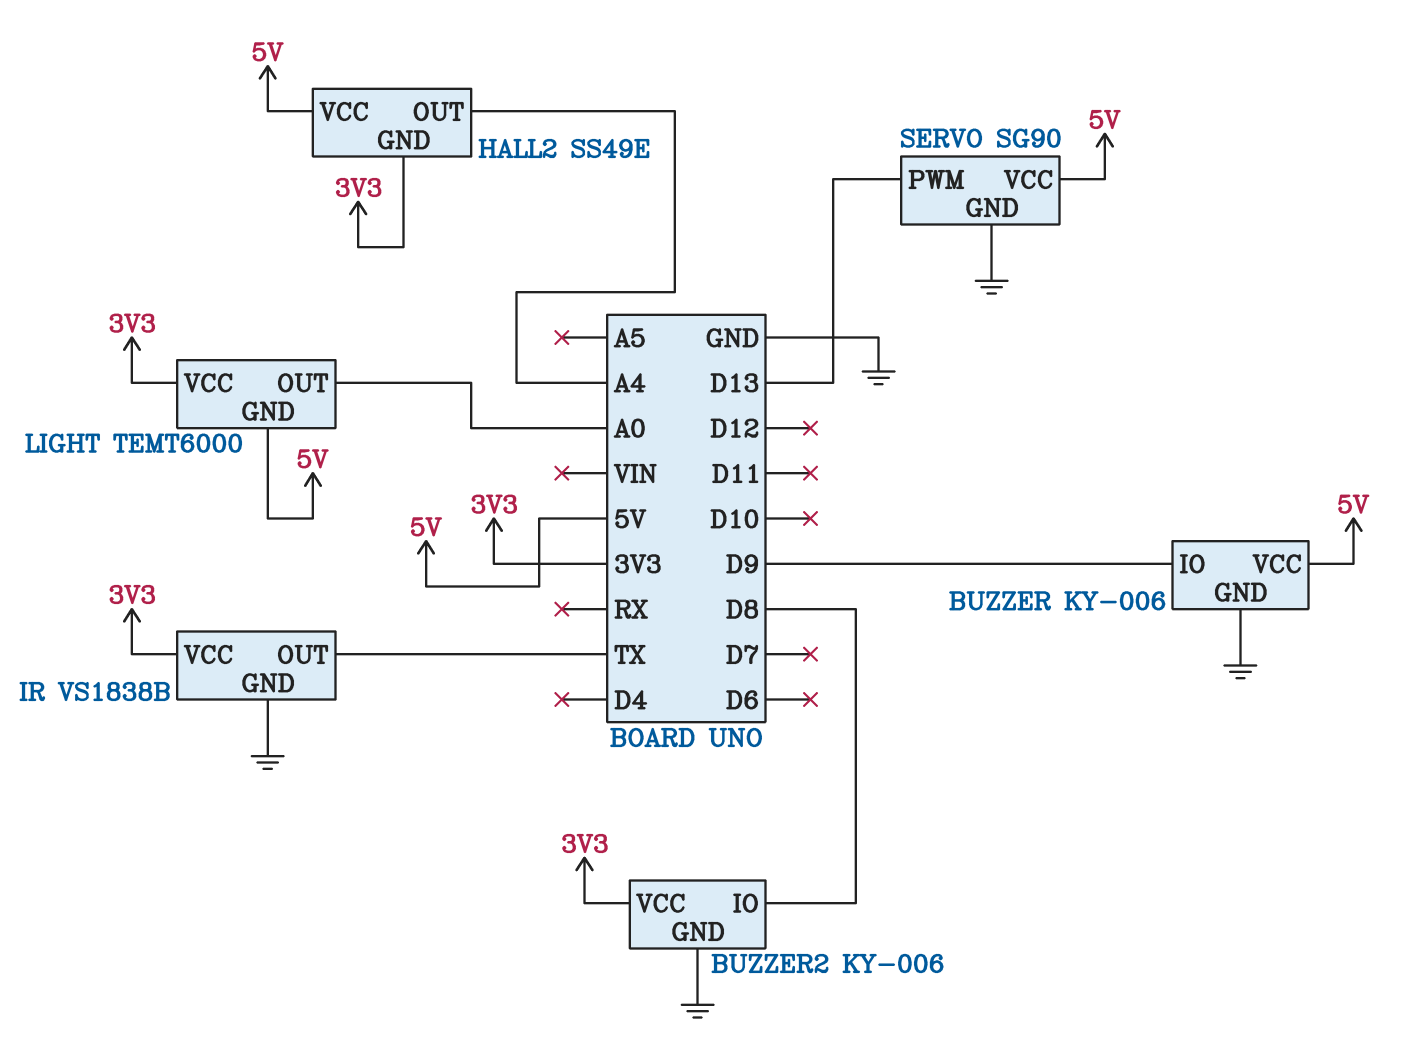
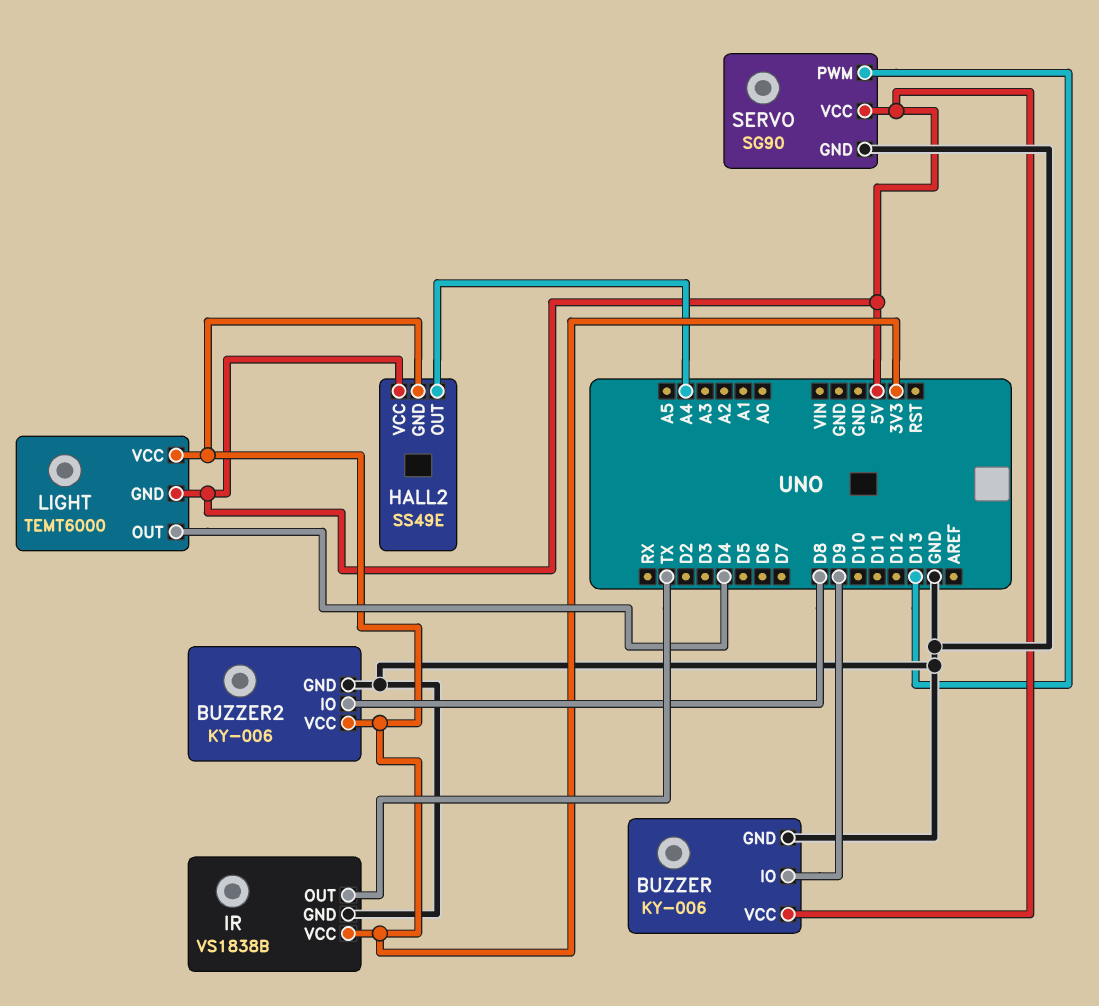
LIGHT pin OUT: A0 -> D4

